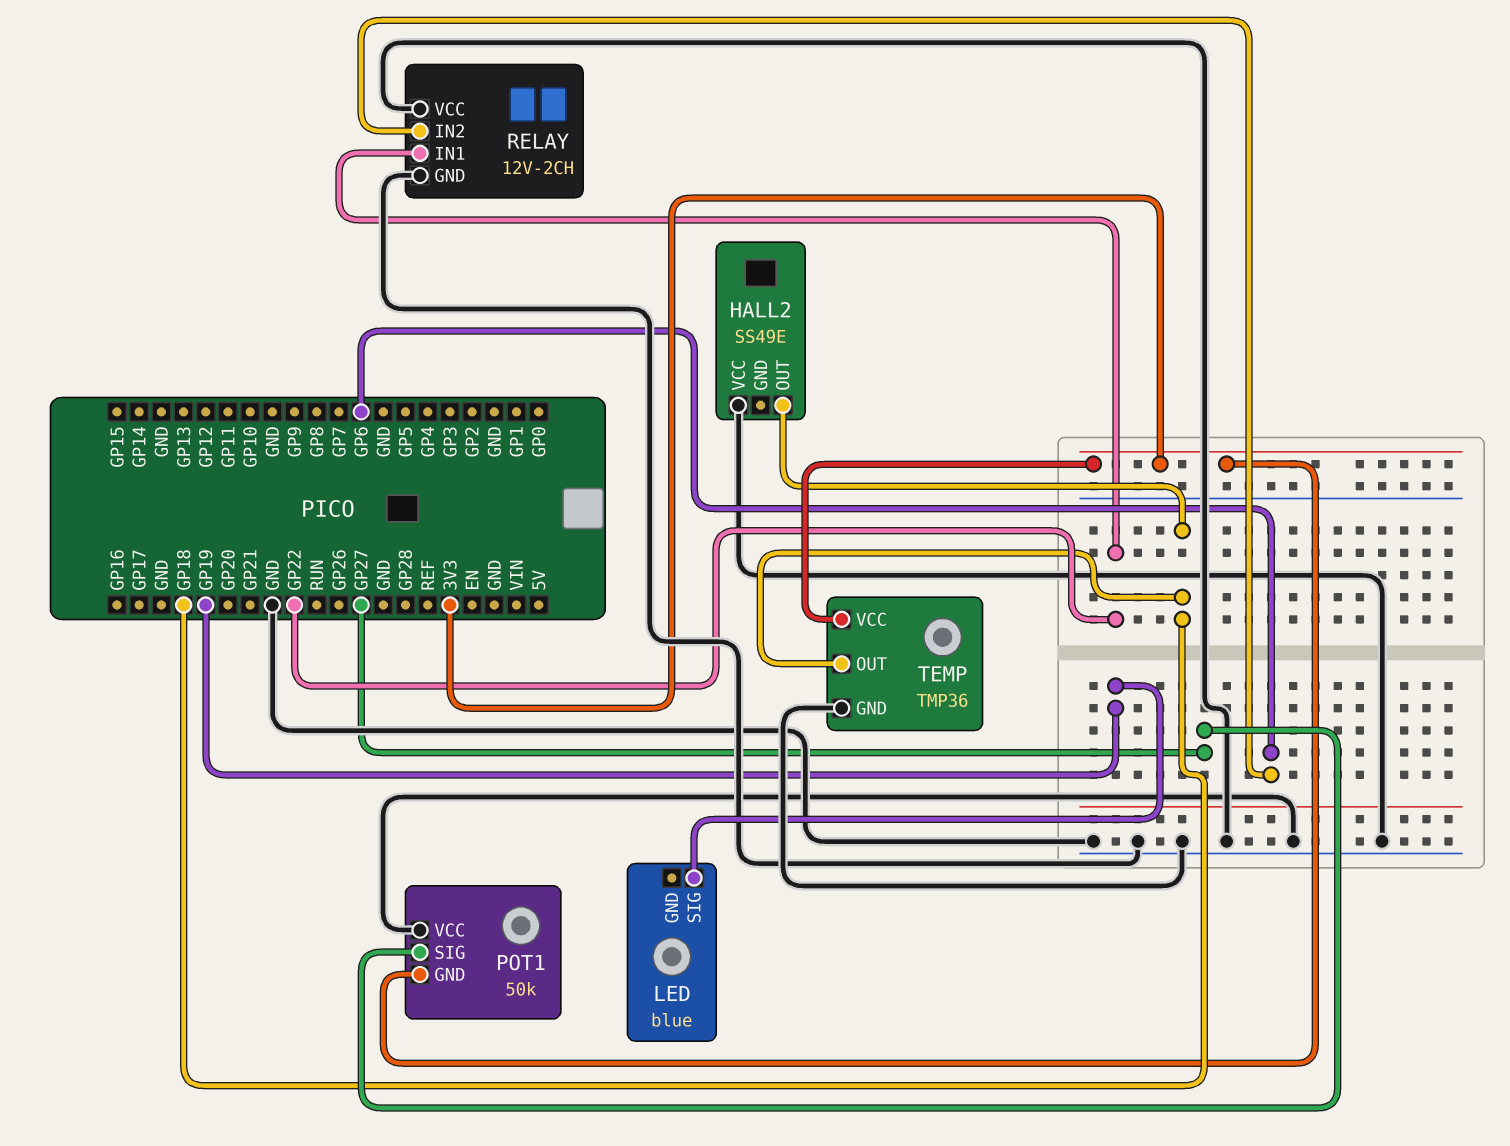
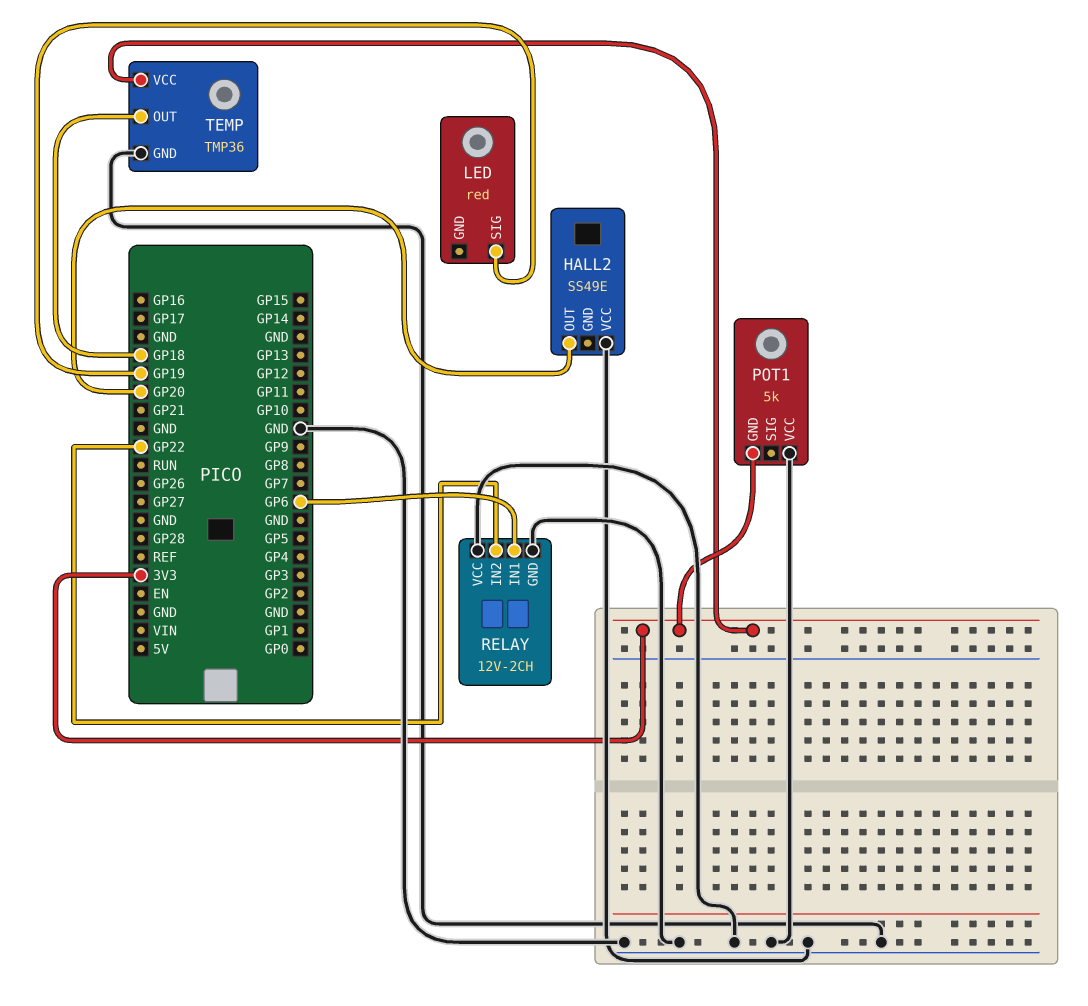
HALL2 pin OUT: GP18 -> GP20
LED: blue -> red
POT1: 50k -> 5k
POT1 pin SIG: GP27 -> none
RELAY pin IN1: GP22 -> GP6
RELAY pin IN2: GP6 -> GP22

